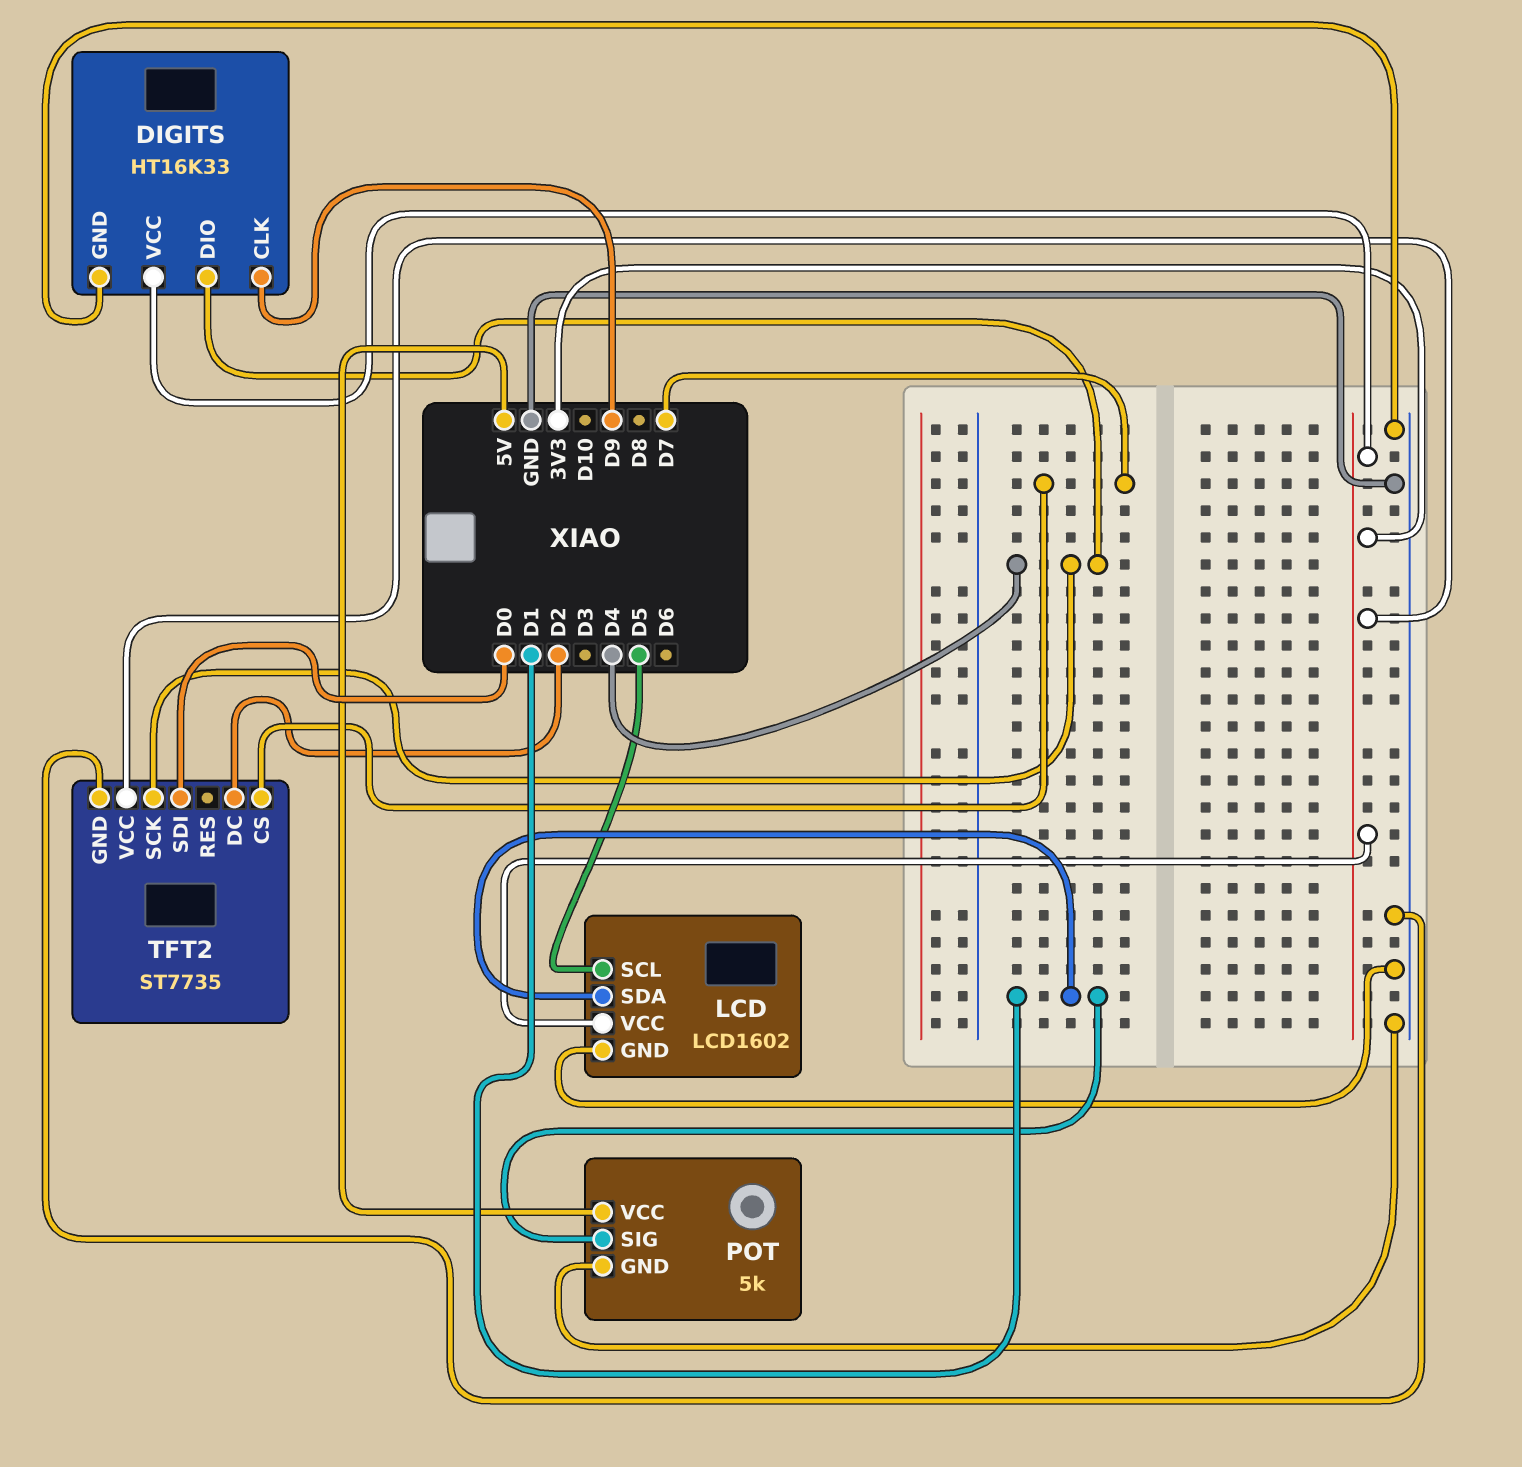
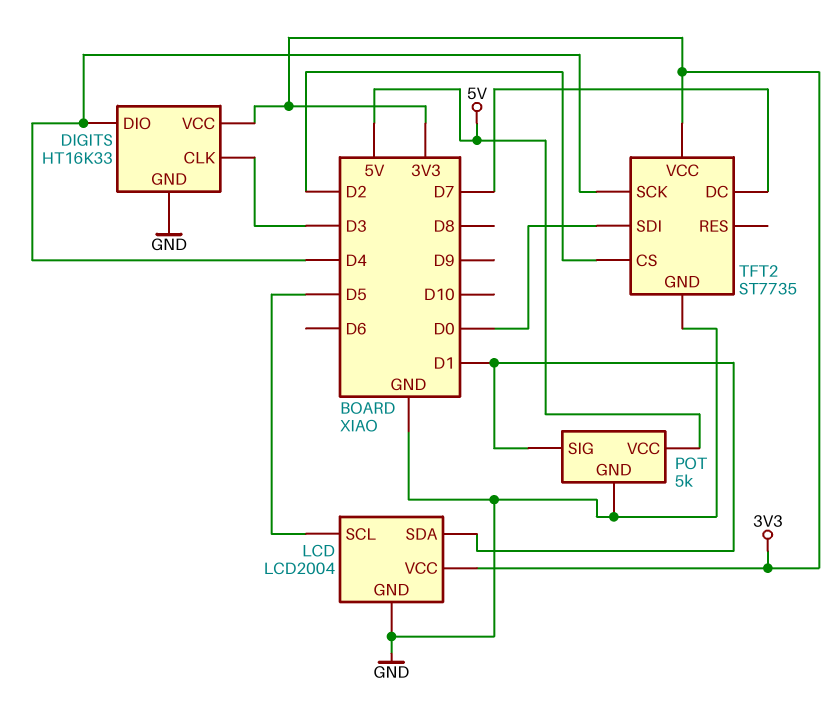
DIGITS pin CLK: D9 -> D3
LCD: LCD1602 -> LCD2004
TFT2 pin CS: D7 -> D2
TFT2 pin DC: D2 -> D7

